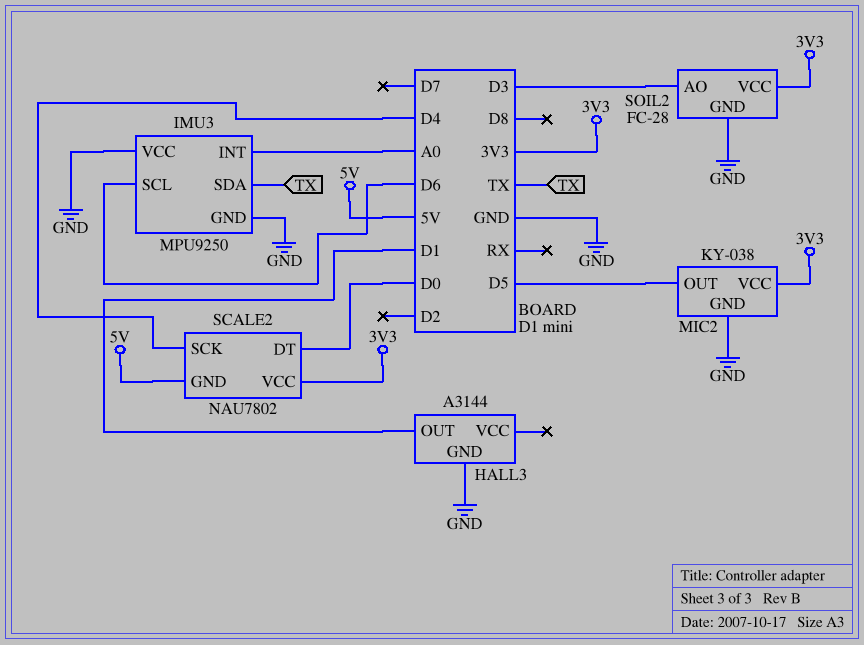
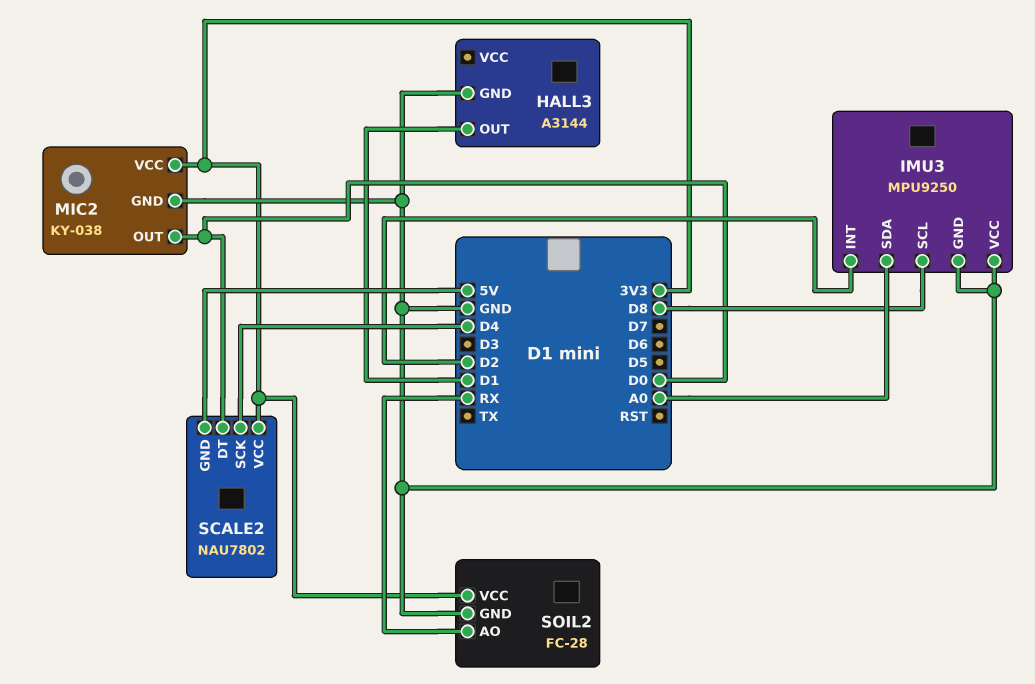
IMU3 pin INT: A0 -> D2
IMU3 pin SCL: D6 -> D8
IMU3 pin SDA: TX -> A0
MIC2 pin OUT: D5 -> D0
SOIL2 pin AO: D3 -> RX

